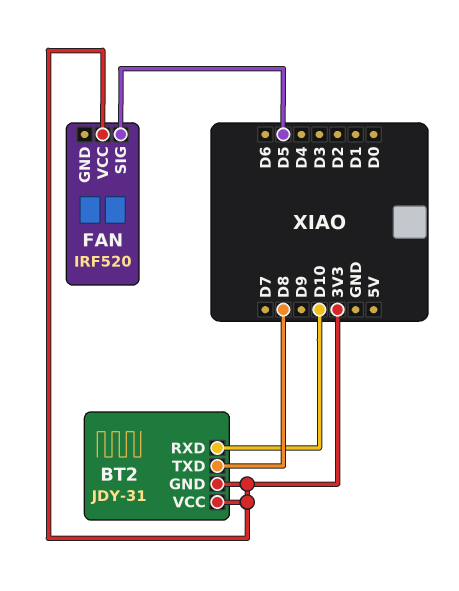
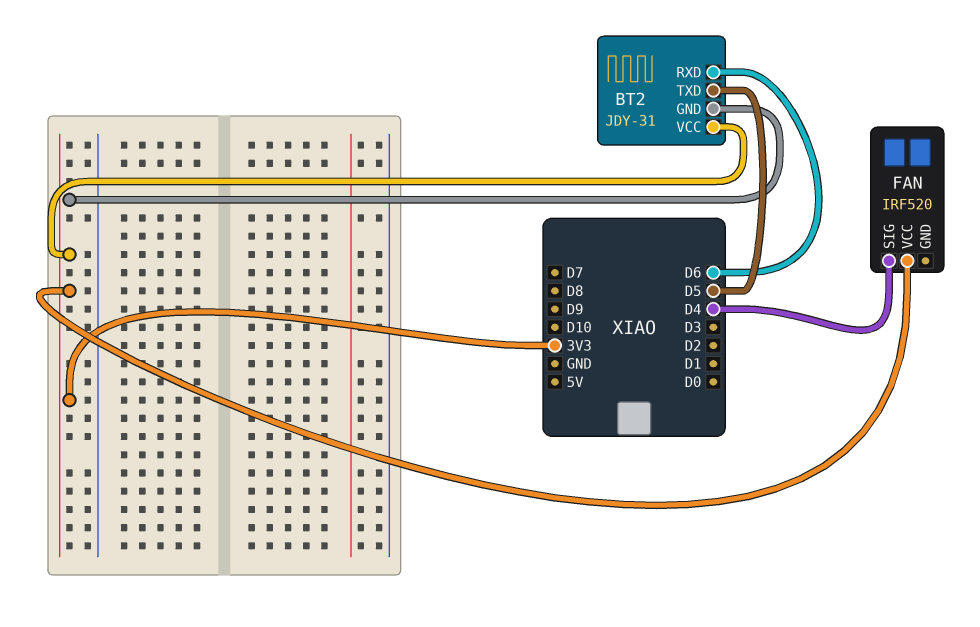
BT2 pin RXD: D10 -> D6
BT2 pin TXD: D8 -> D5
FAN pin SIG: D5 -> D4

